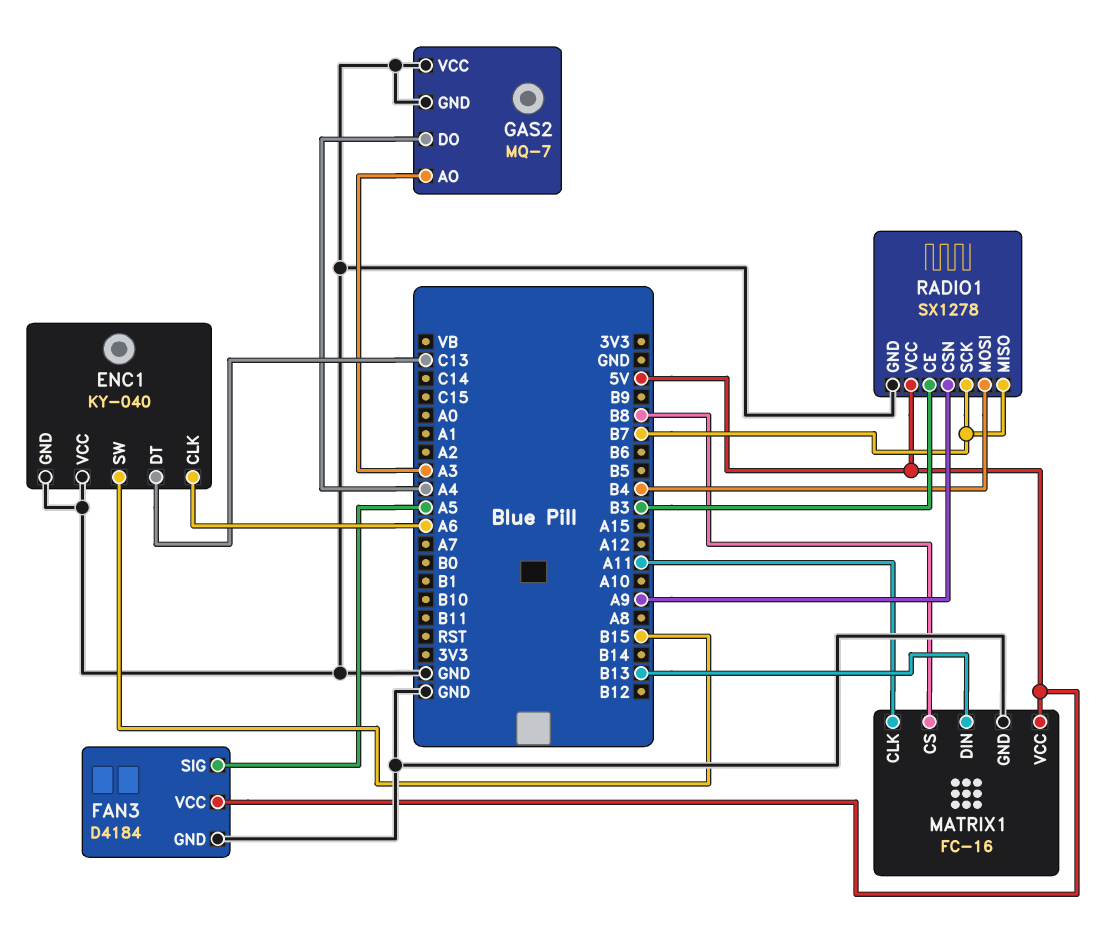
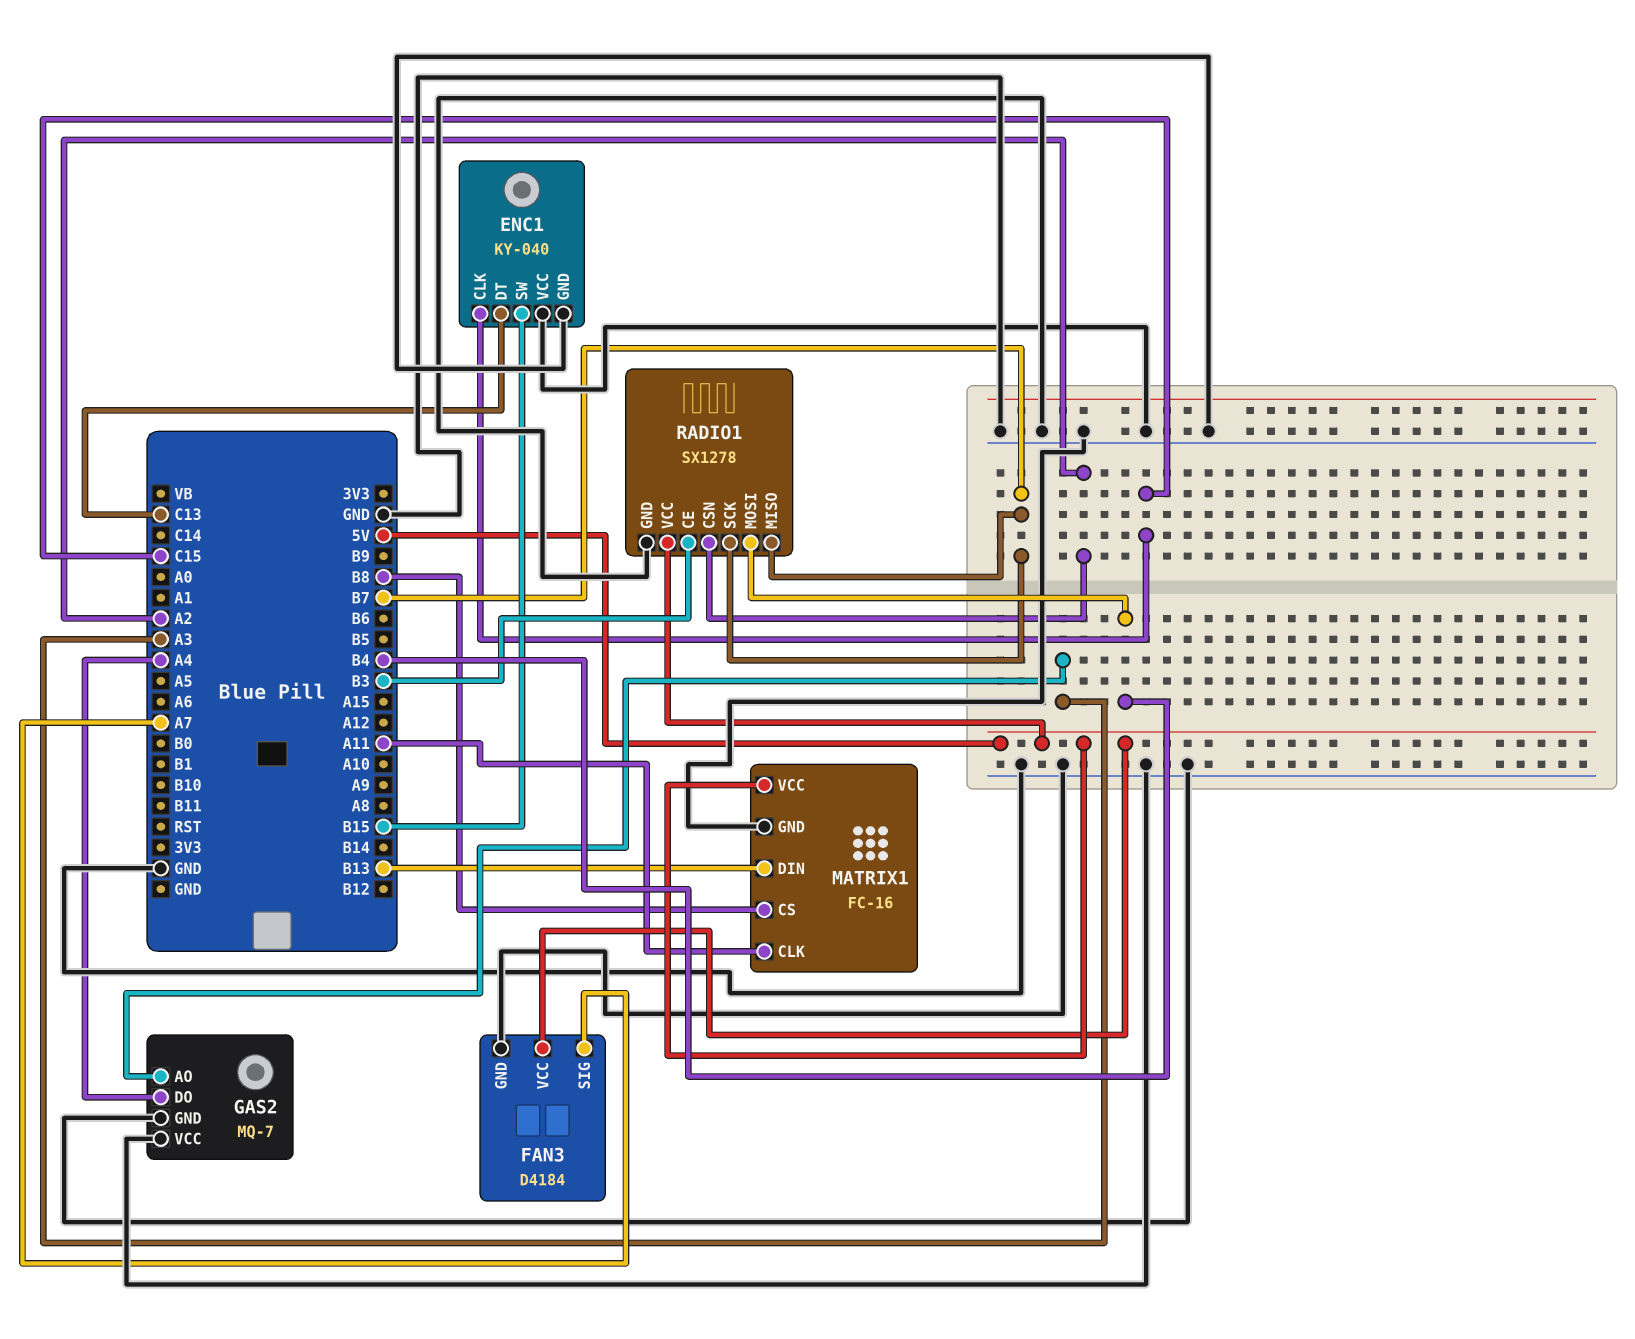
ENC1 pin CLK: A6 -> C15
FAN3 pin SIG: A5 -> A7
RADIO1 pin CSN: A9 -> A2

